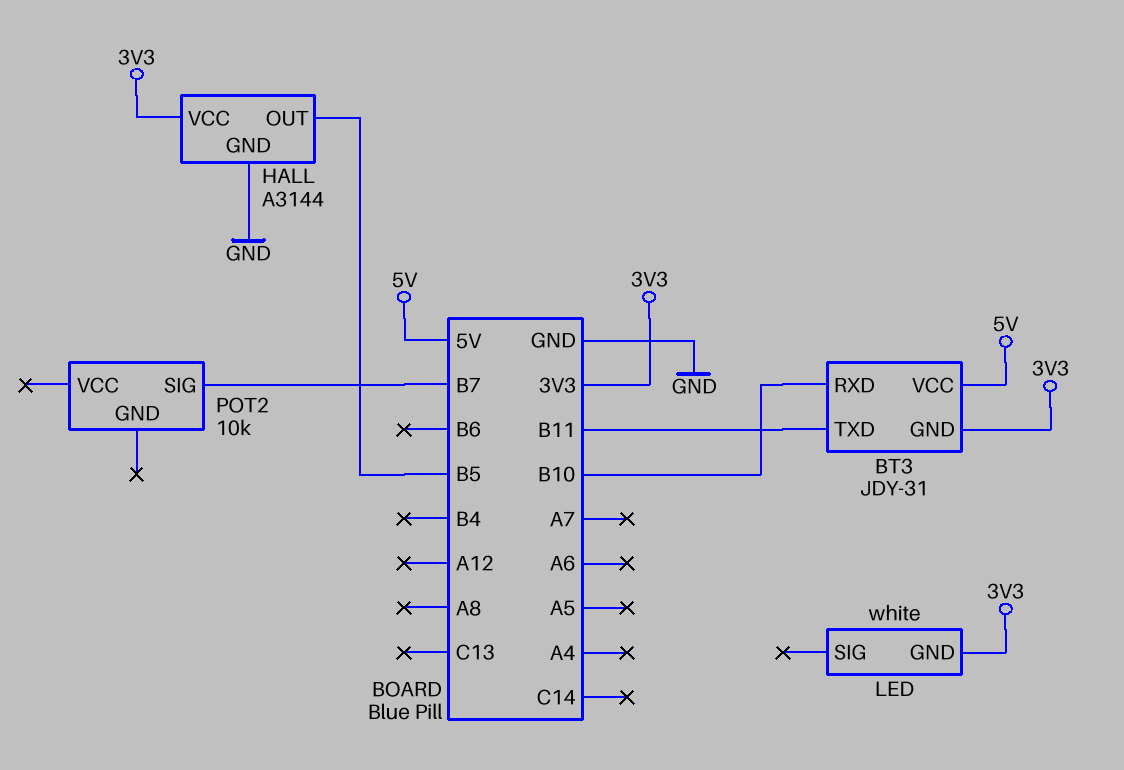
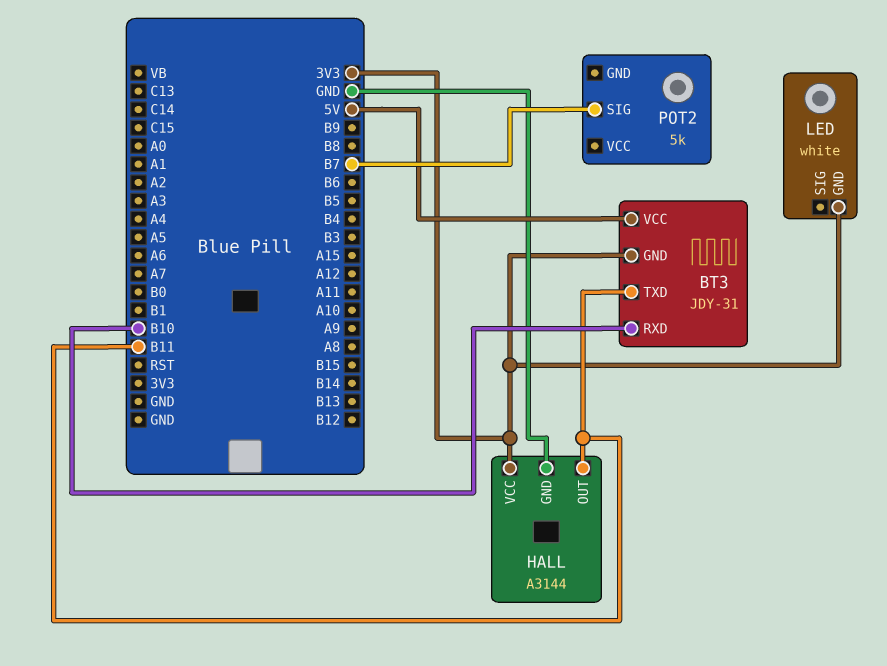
HALL pin OUT: B5 -> B11
POT2: 10k -> 5k

